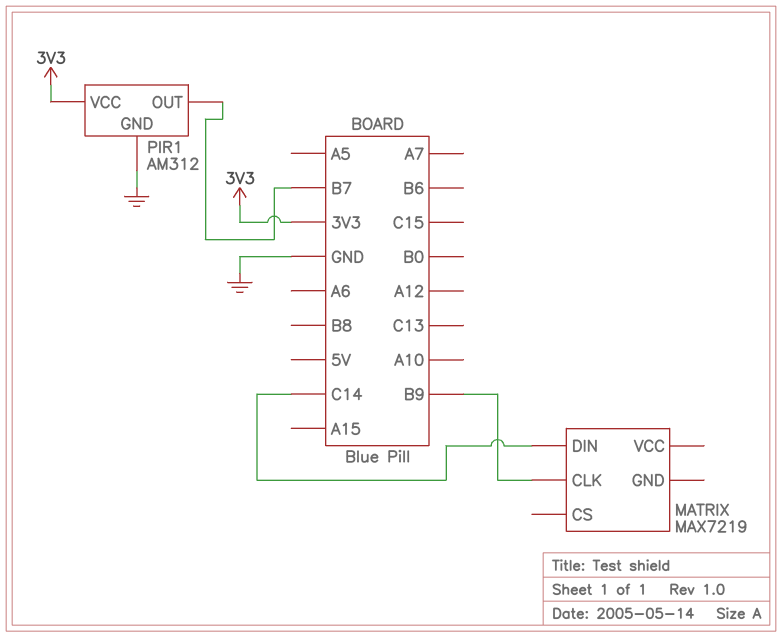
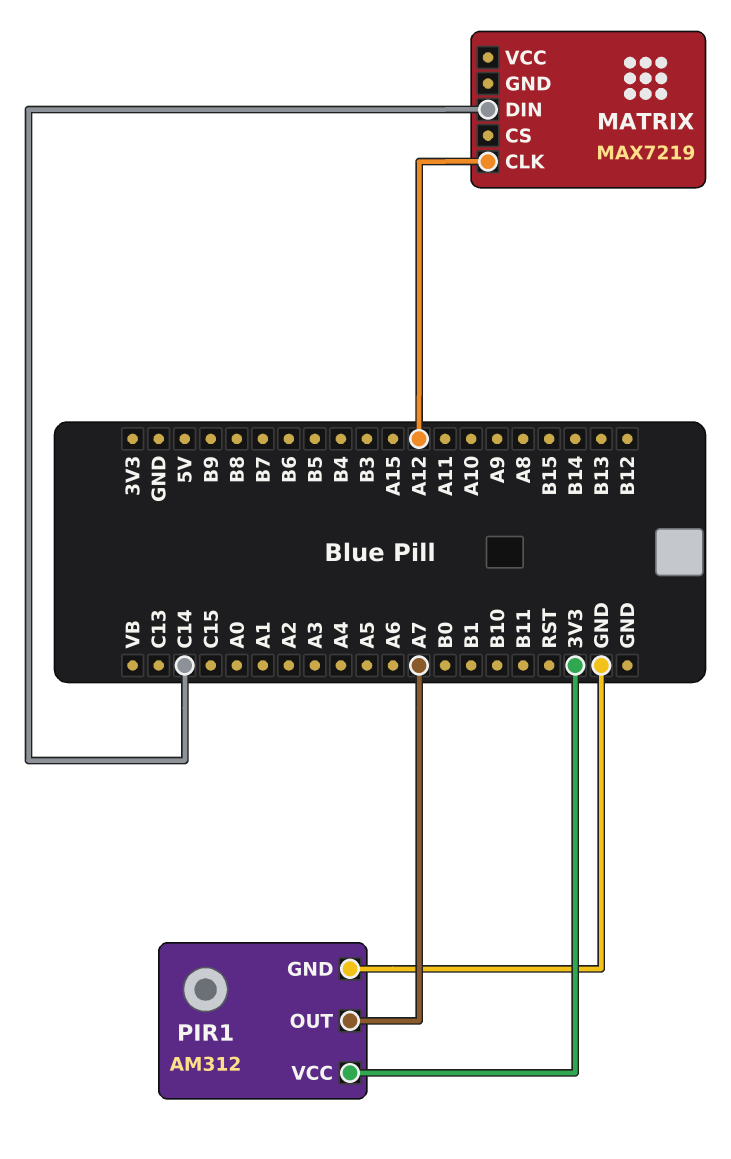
MATRIX pin CLK: B9 -> A12
PIR1 pin OUT: B7 -> A7

